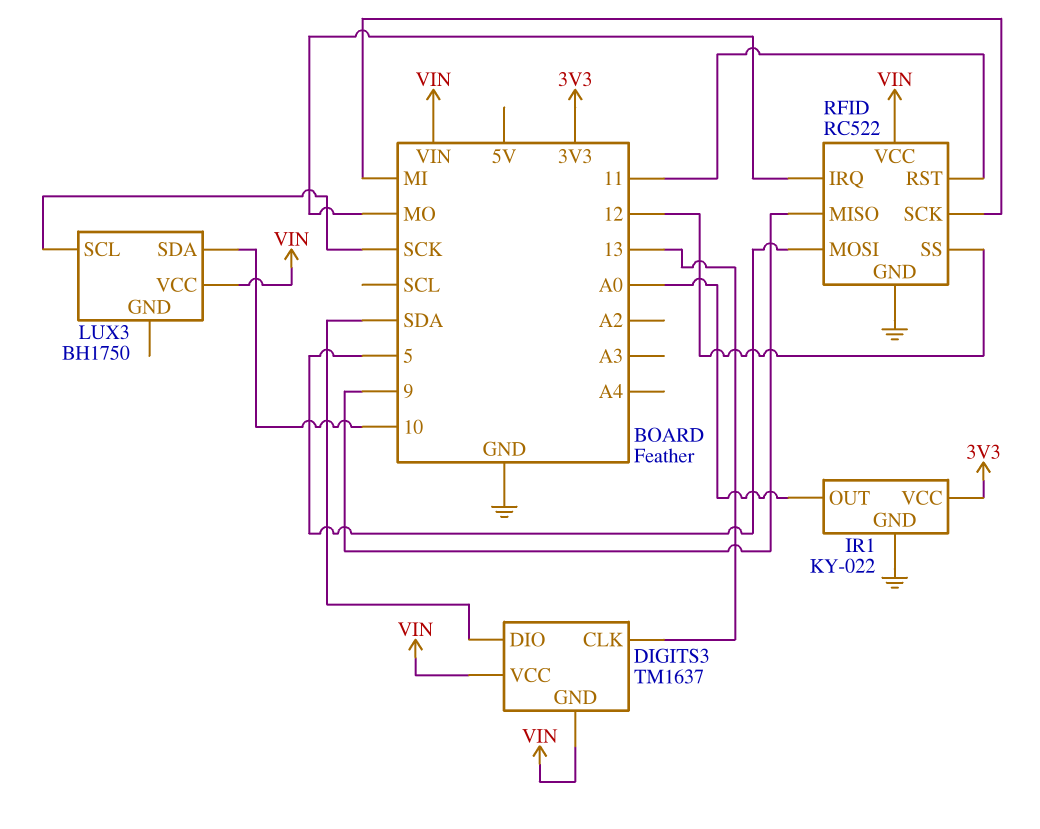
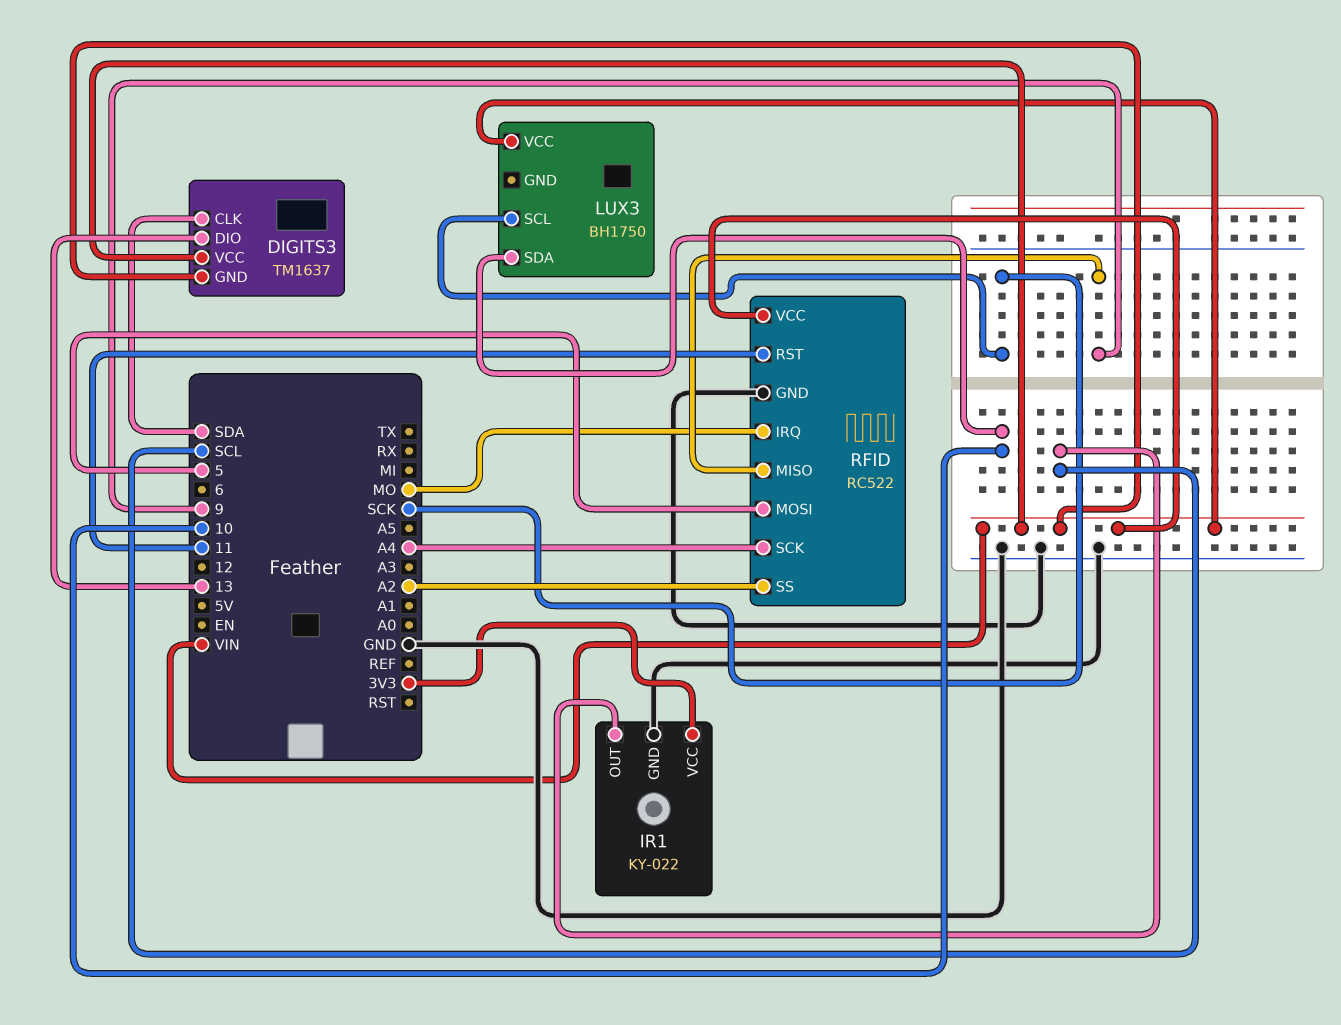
DIGITS3 pin CLK: 13 -> SDA
DIGITS3 pin DIO: SDA -> 13
IR1 pin OUT: A0 -> SCL
RFID pin SCK: MI -> A4
RFID pin SS: 12 -> A2

